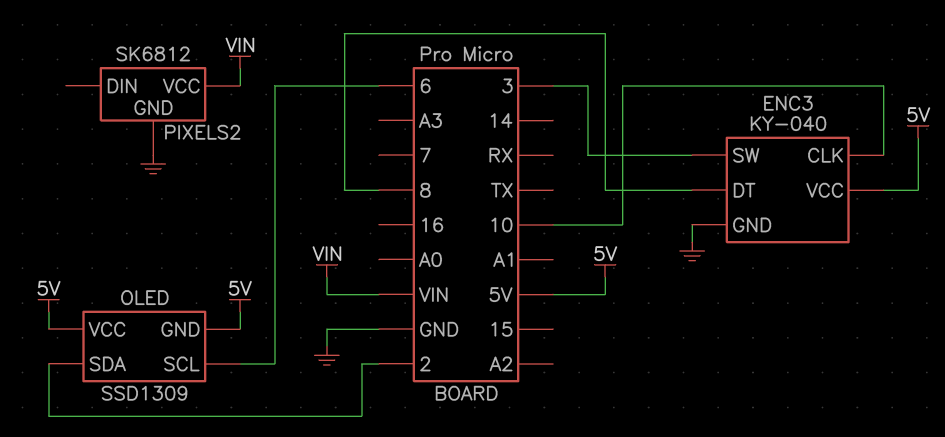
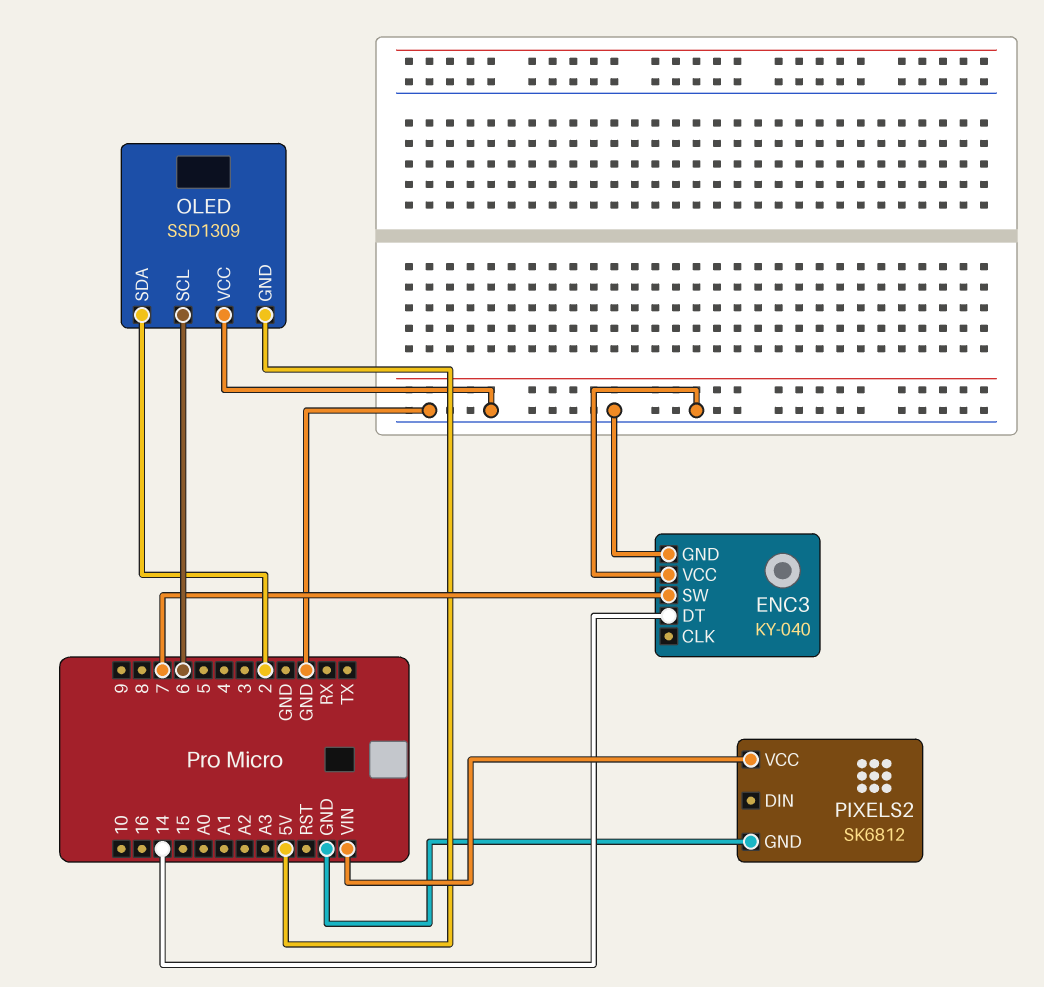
ENC3 pin CLK: 10 -> none
ENC3 pin DT: 8 -> 14
ENC3 pin SW: 3 -> 7
ENC3 pin VCC: 5V -> GND
OLED pin VCC: 5V -> GND

